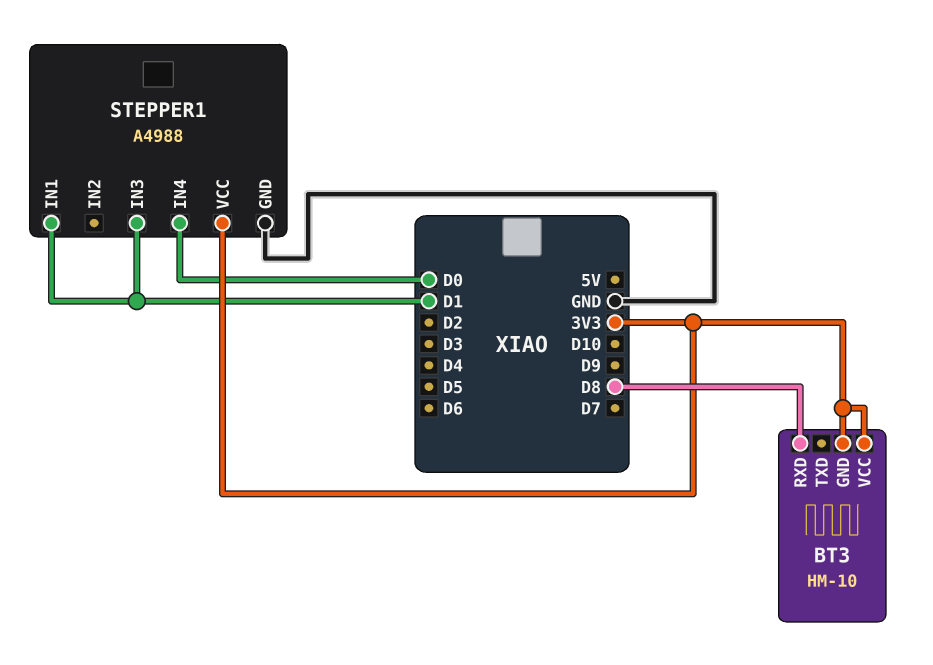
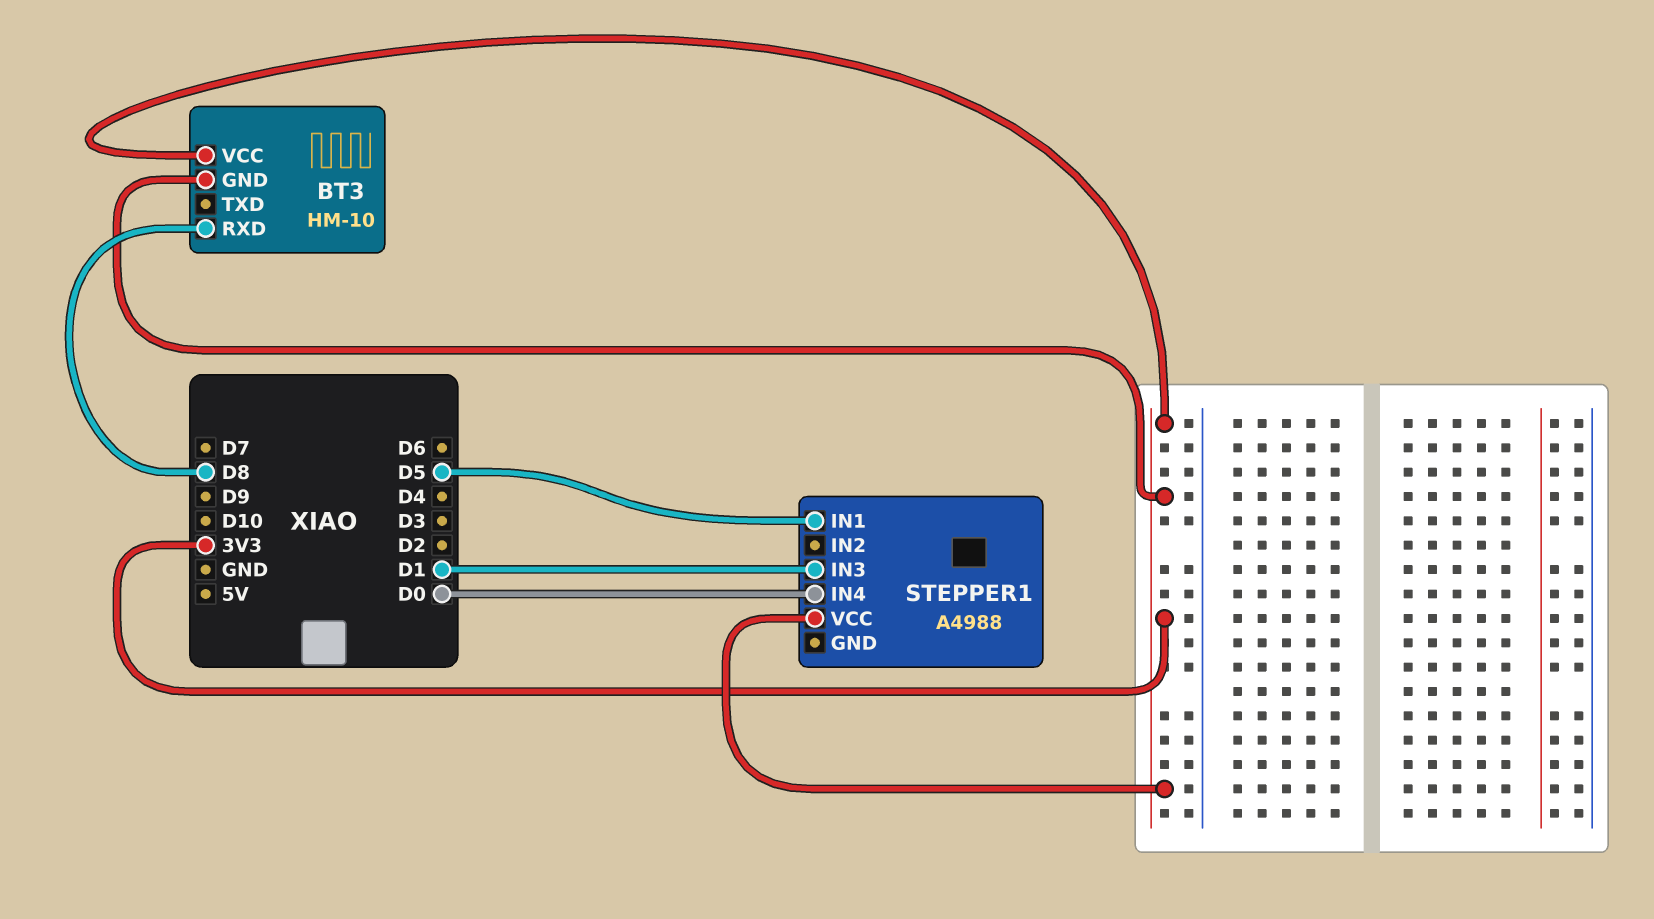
STEPPER1 pin GND: GND -> none
STEPPER1 pin IN1: D1 -> D5

